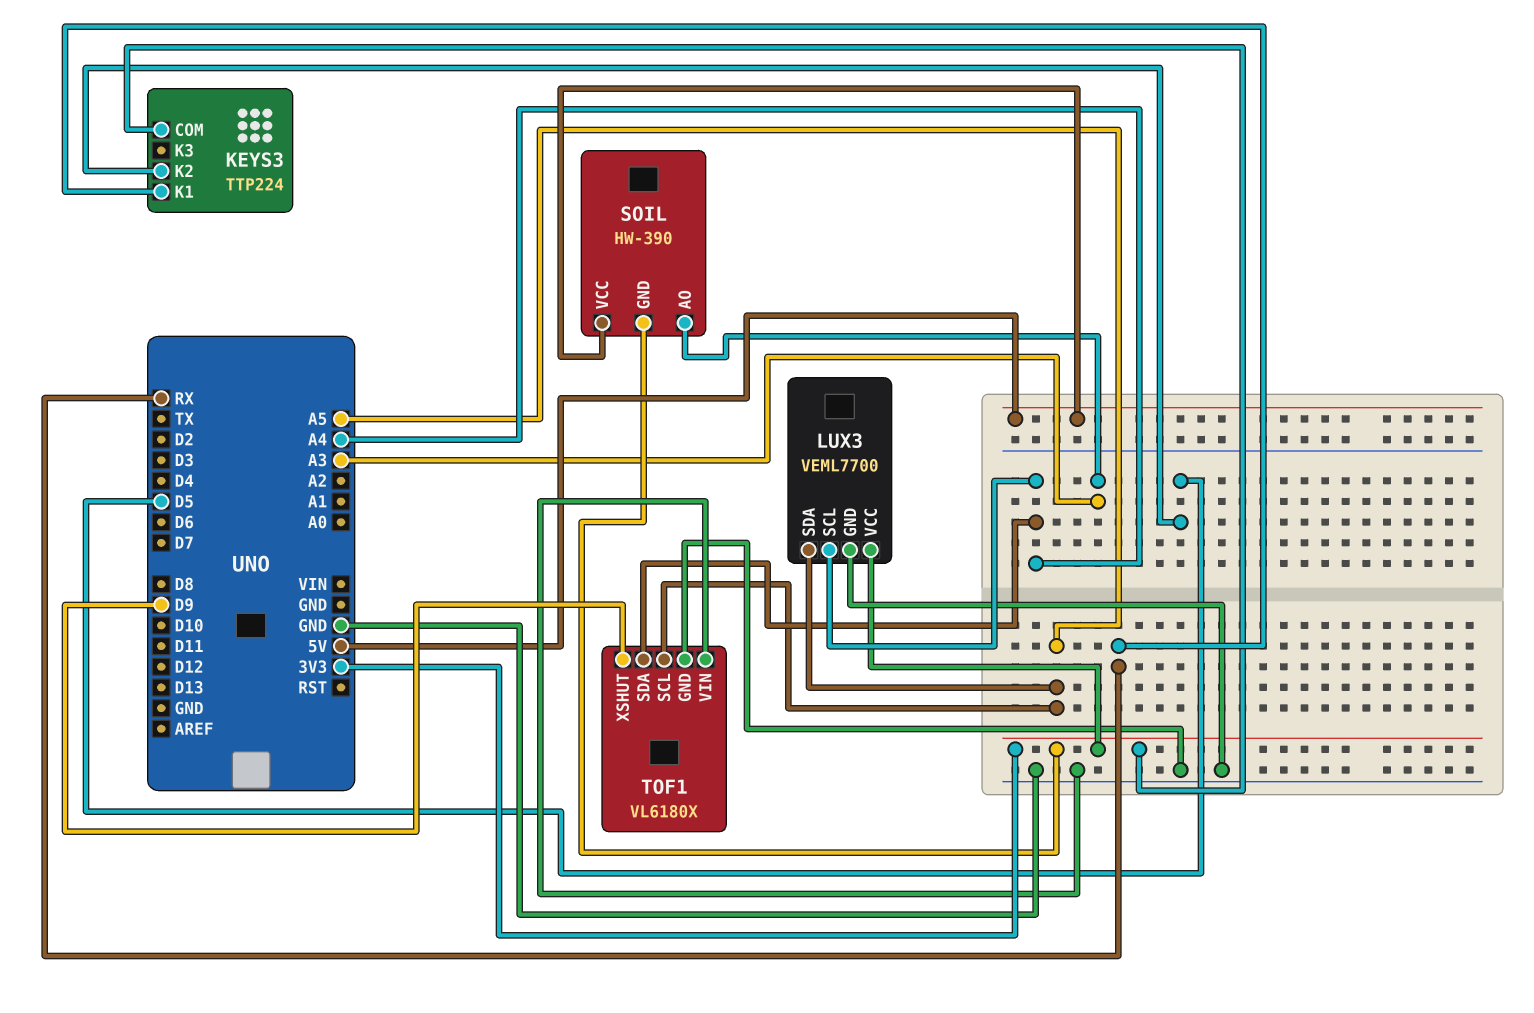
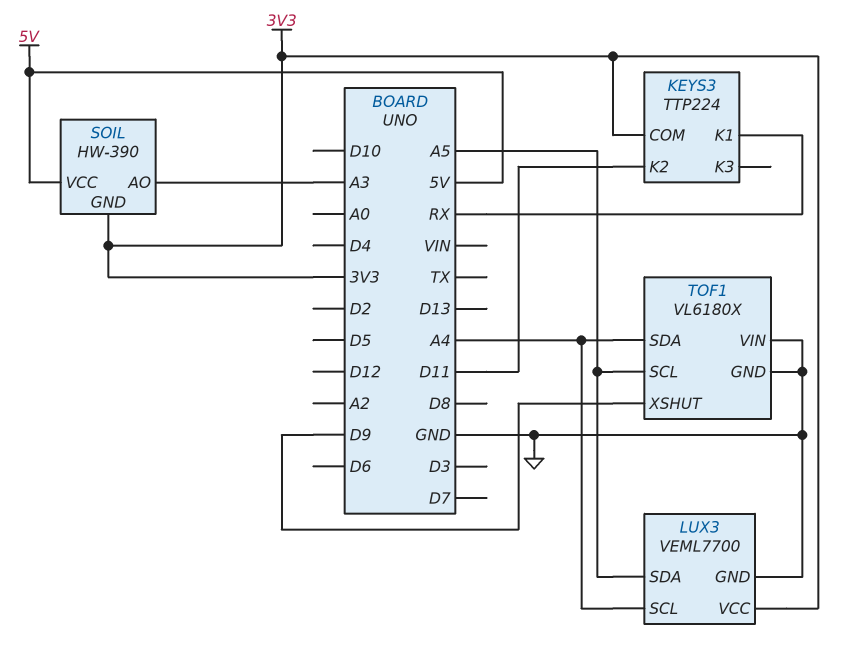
KEYS3 pin K2: D5 -> D11

